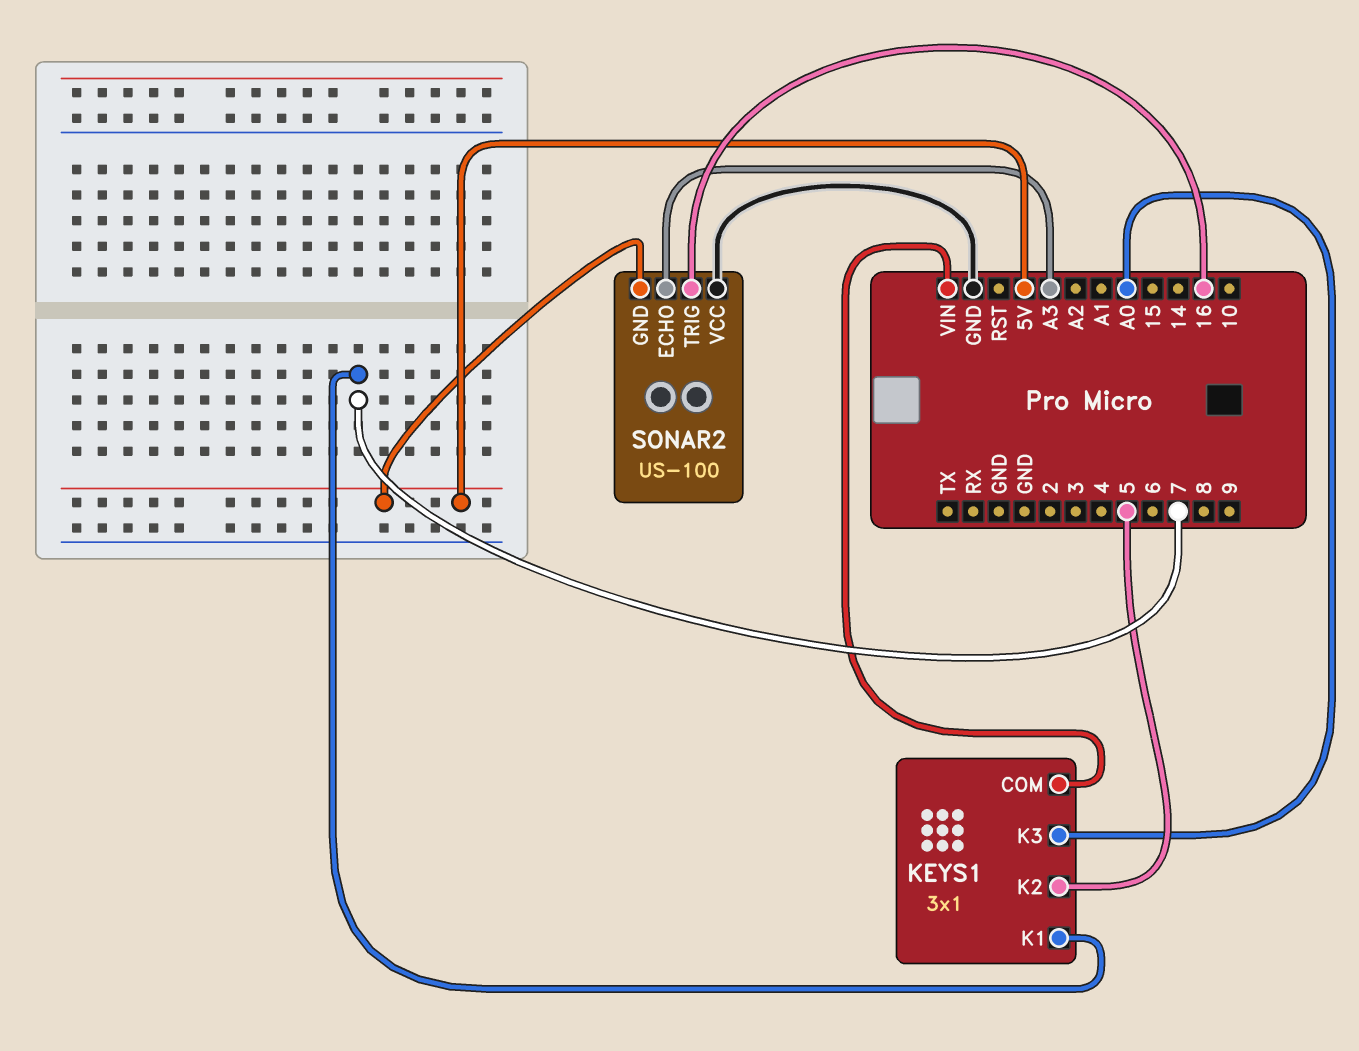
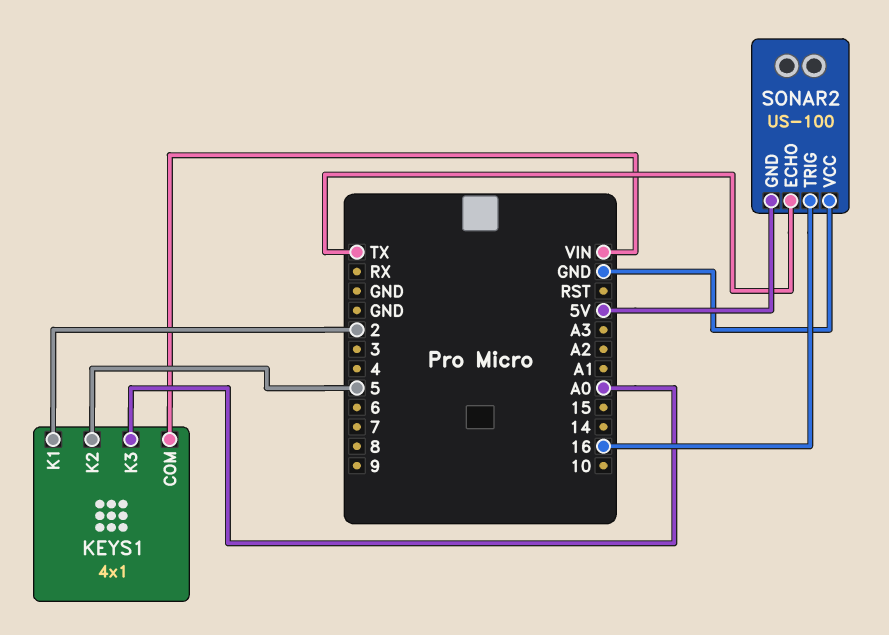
KEYS1: 3x1 -> 4x1
KEYS1 pin K1: 7 -> 2
SONAR2 pin ECHO: A3 -> TX

